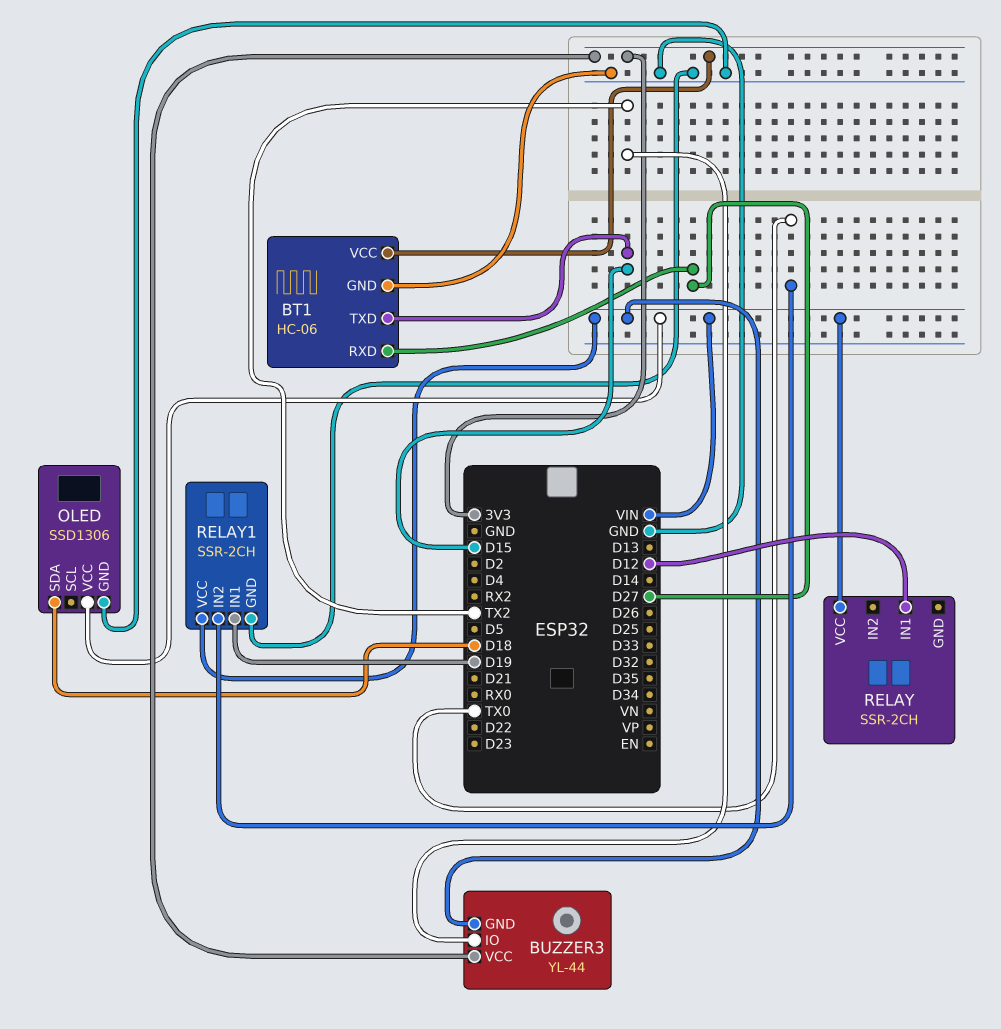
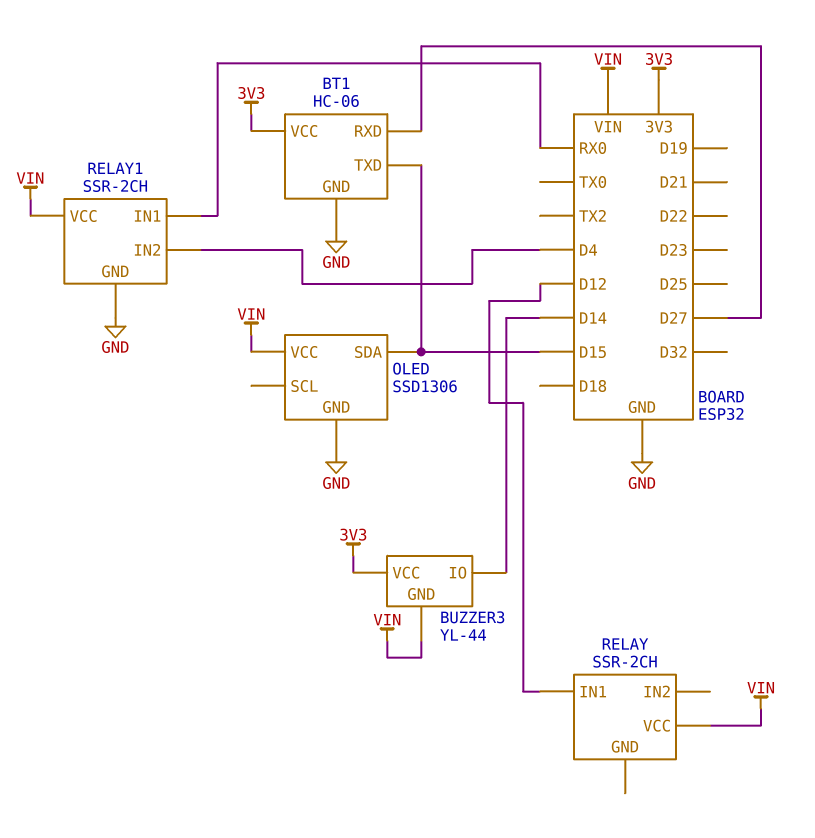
BUZZER3 pin IO: TX2 -> D14
OLED pin SDA: D18 -> D15
RELAY1 pin IN1: D19 -> RX0
RELAY1 pin IN2: TX0 -> D4

